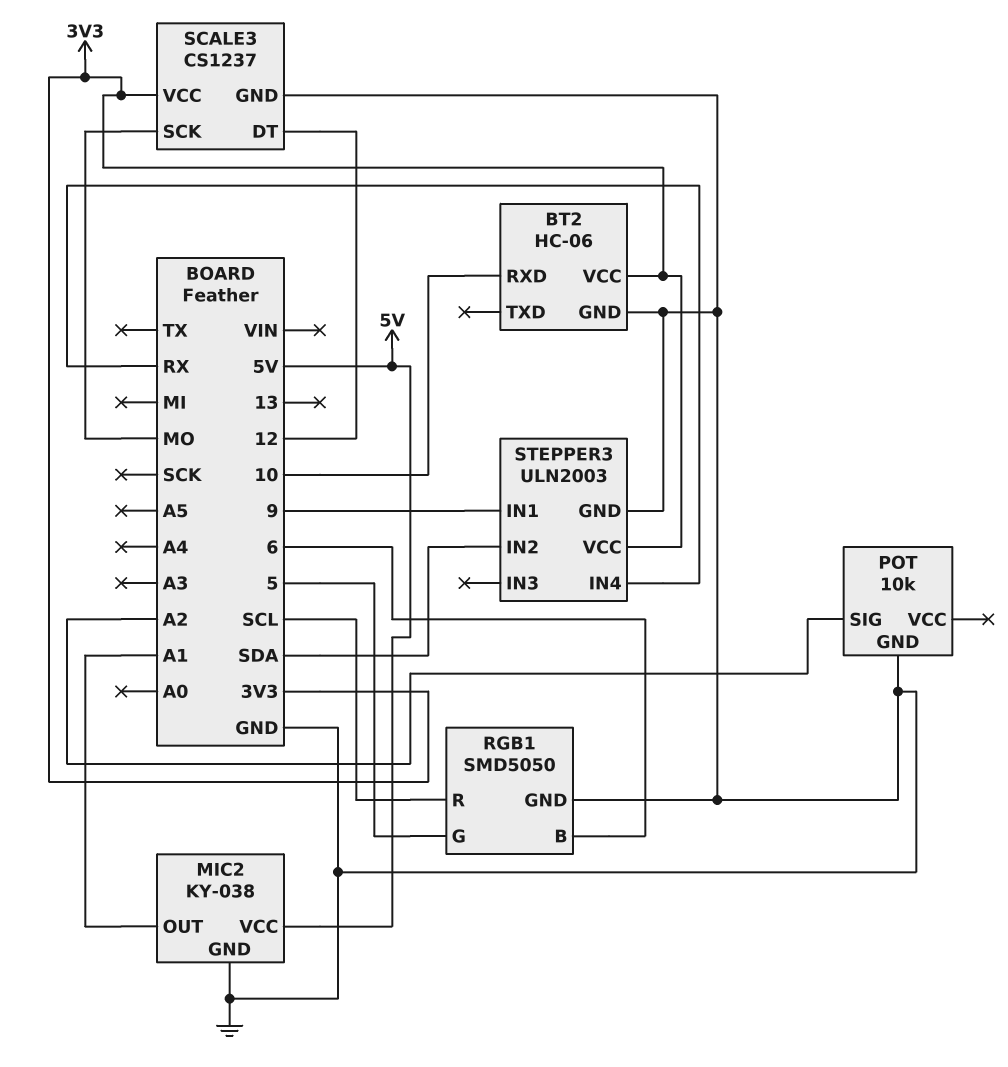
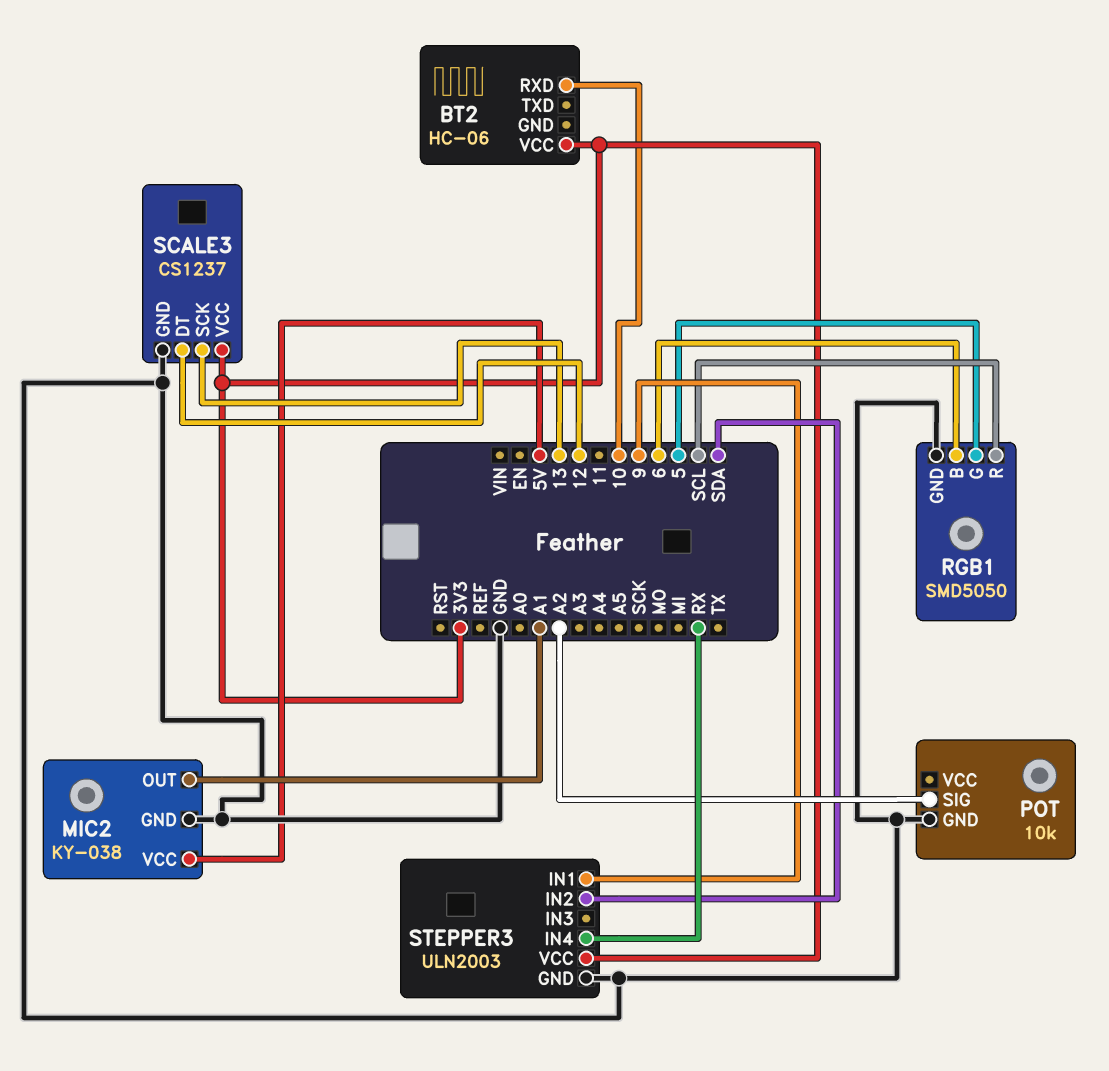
BT2 pin GND: GND -> none
SCALE3 pin SCK: MO -> 13

